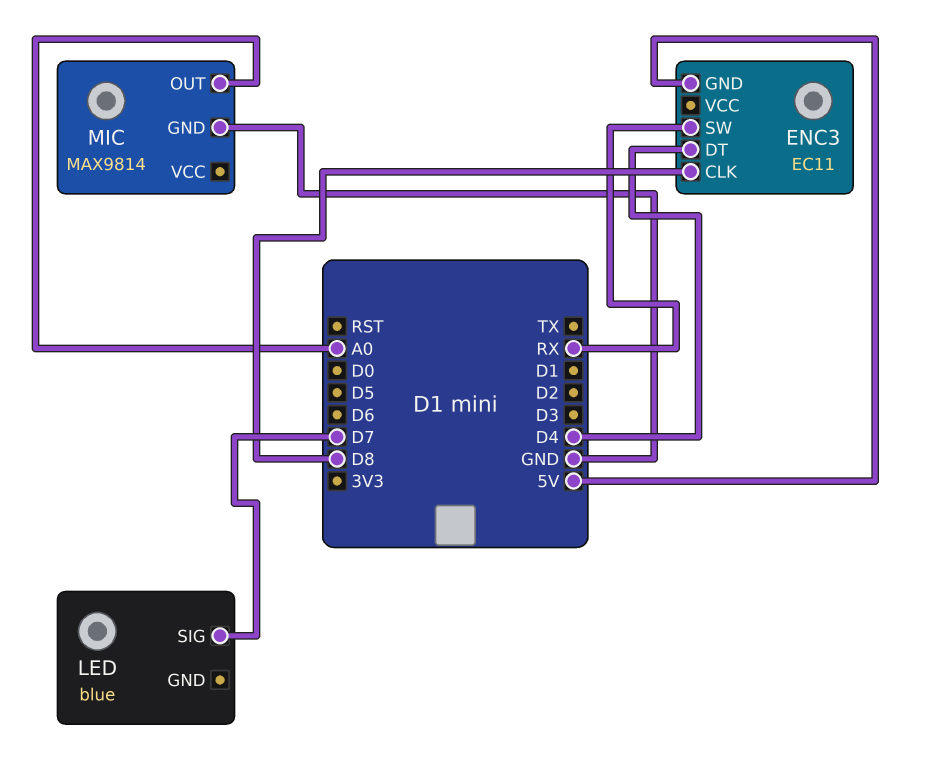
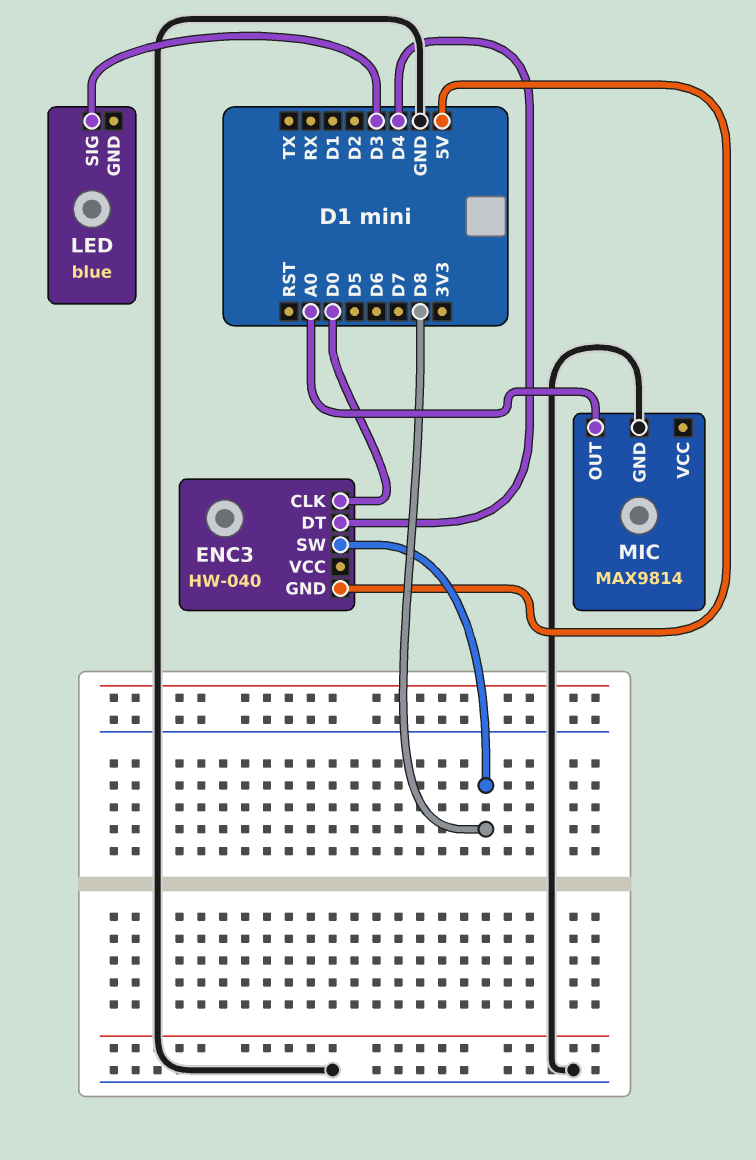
ENC3: EC11 -> HW-040
ENC3 pin CLK: D8 -> D0
ENC3 pin SW: RX -> D8
LED pin SIG: D7 -> D3

